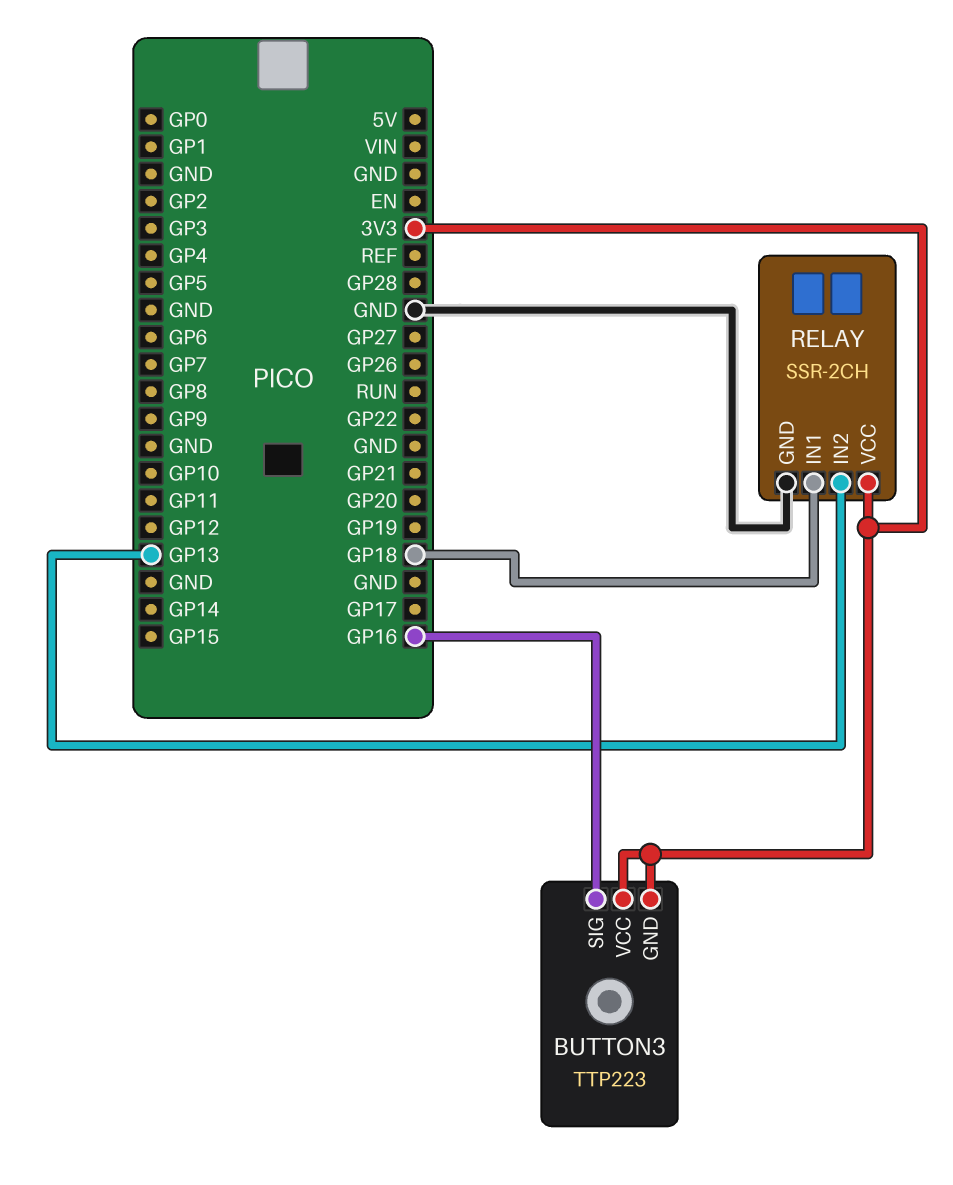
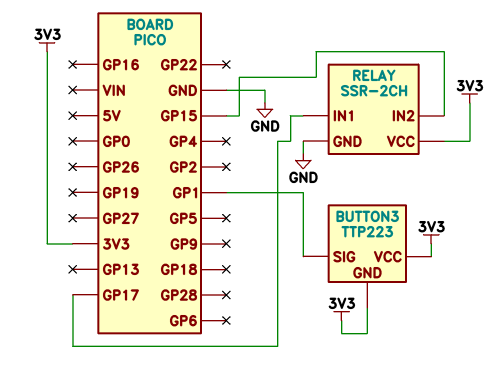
BUTTON3 pin SIG: GP16 -> GP1
RELAY pin IN1: GP18 -> GP17
RELAY pin IN2: GP13 -> GP15

